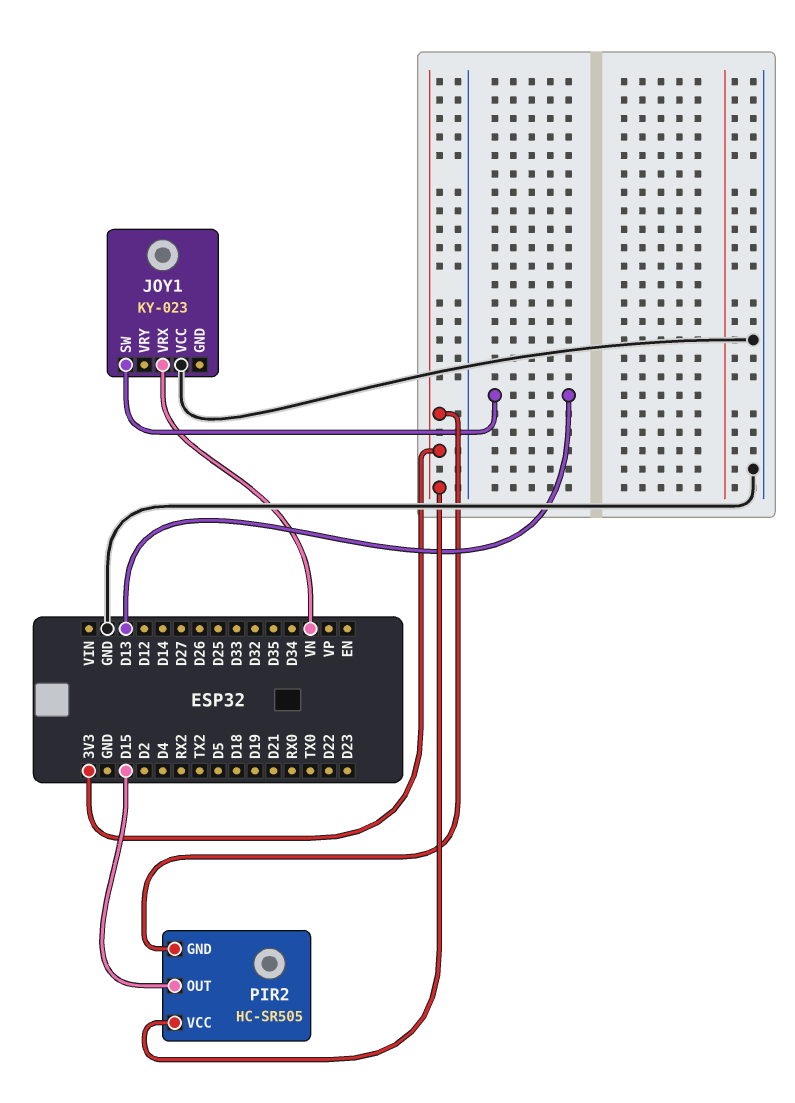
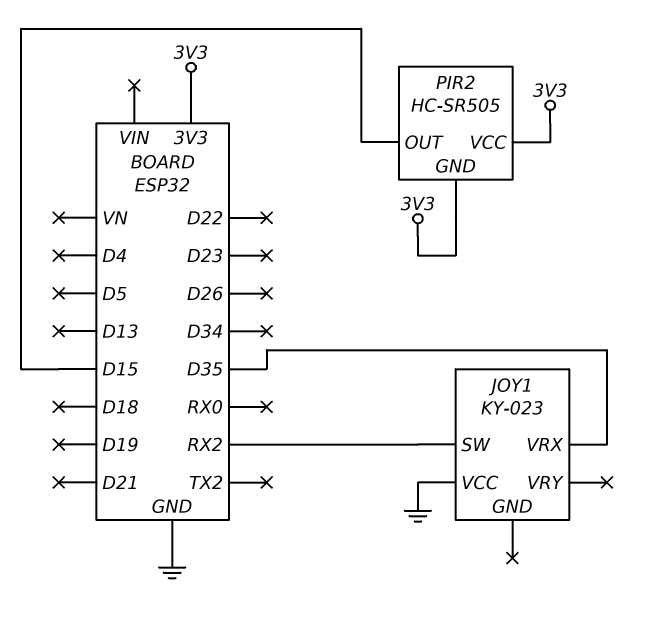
JOY1 pin SW: D13 -> RX2
JOY1 pin VRX: VN -> D35

